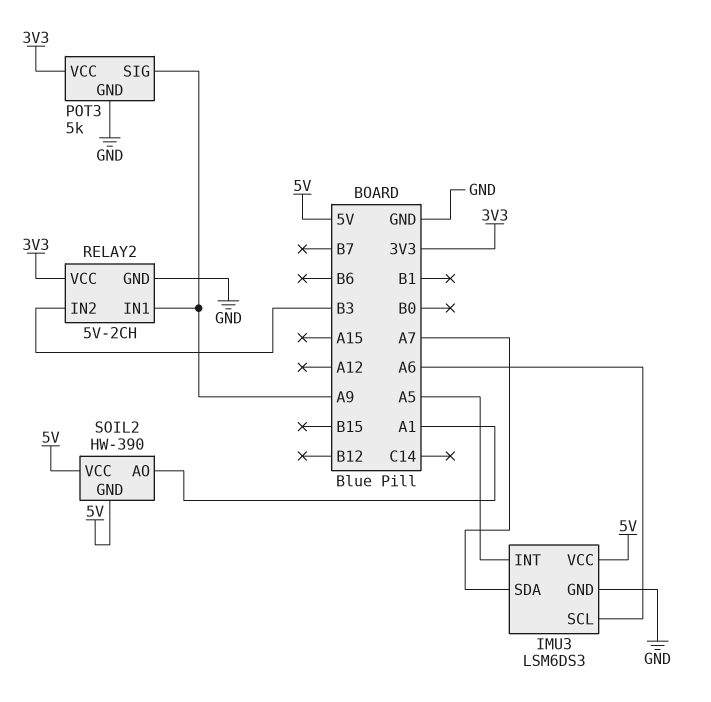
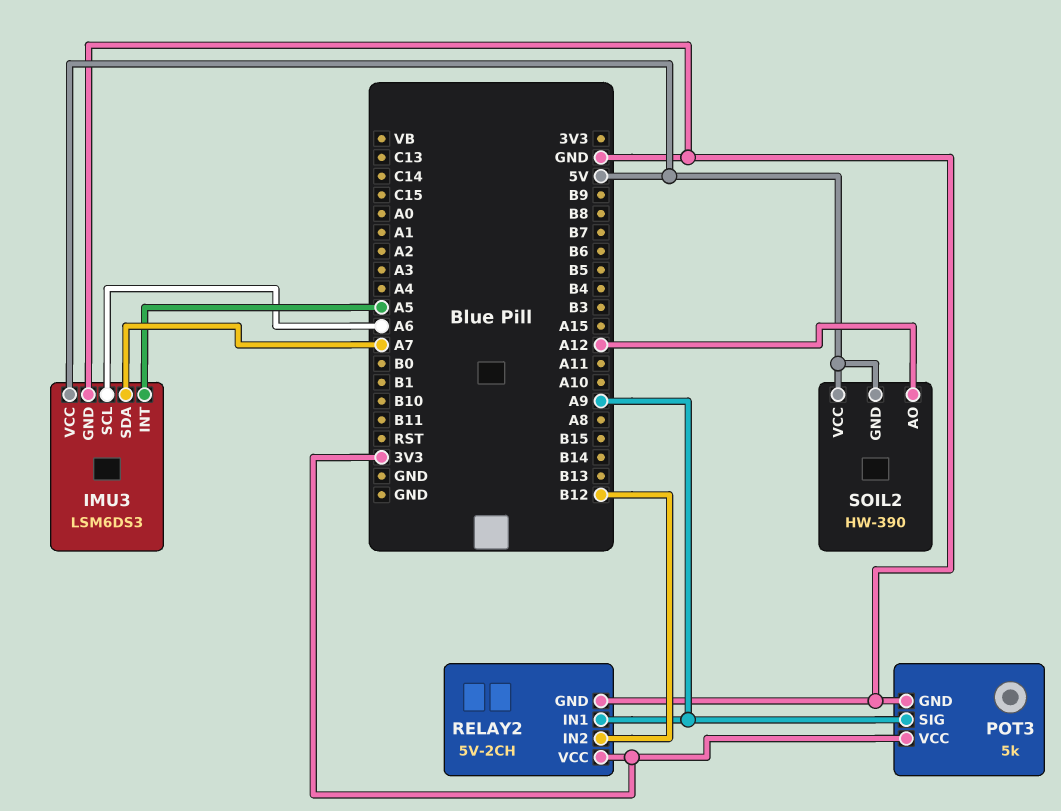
RELAY2 pin IN2: B3 -> B12
SOIL2 pin AO: A1 -> A12

